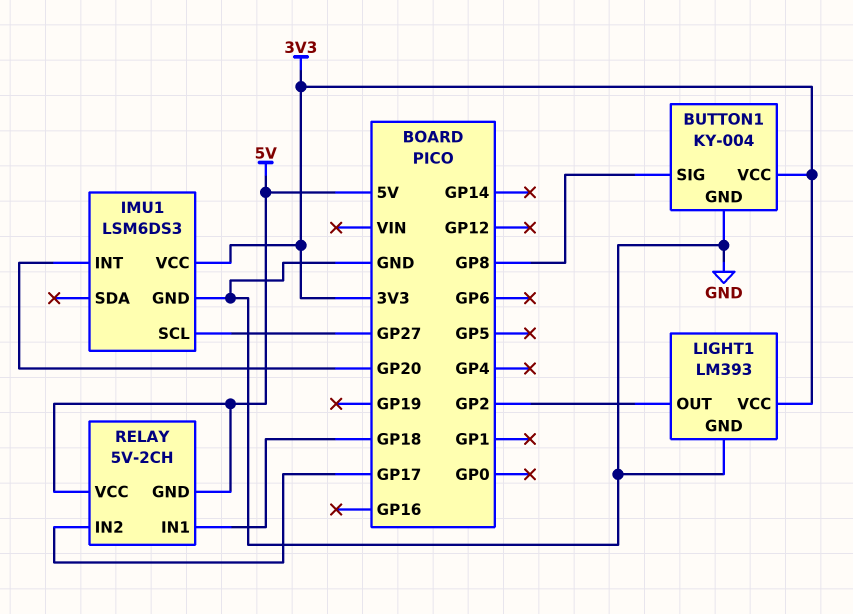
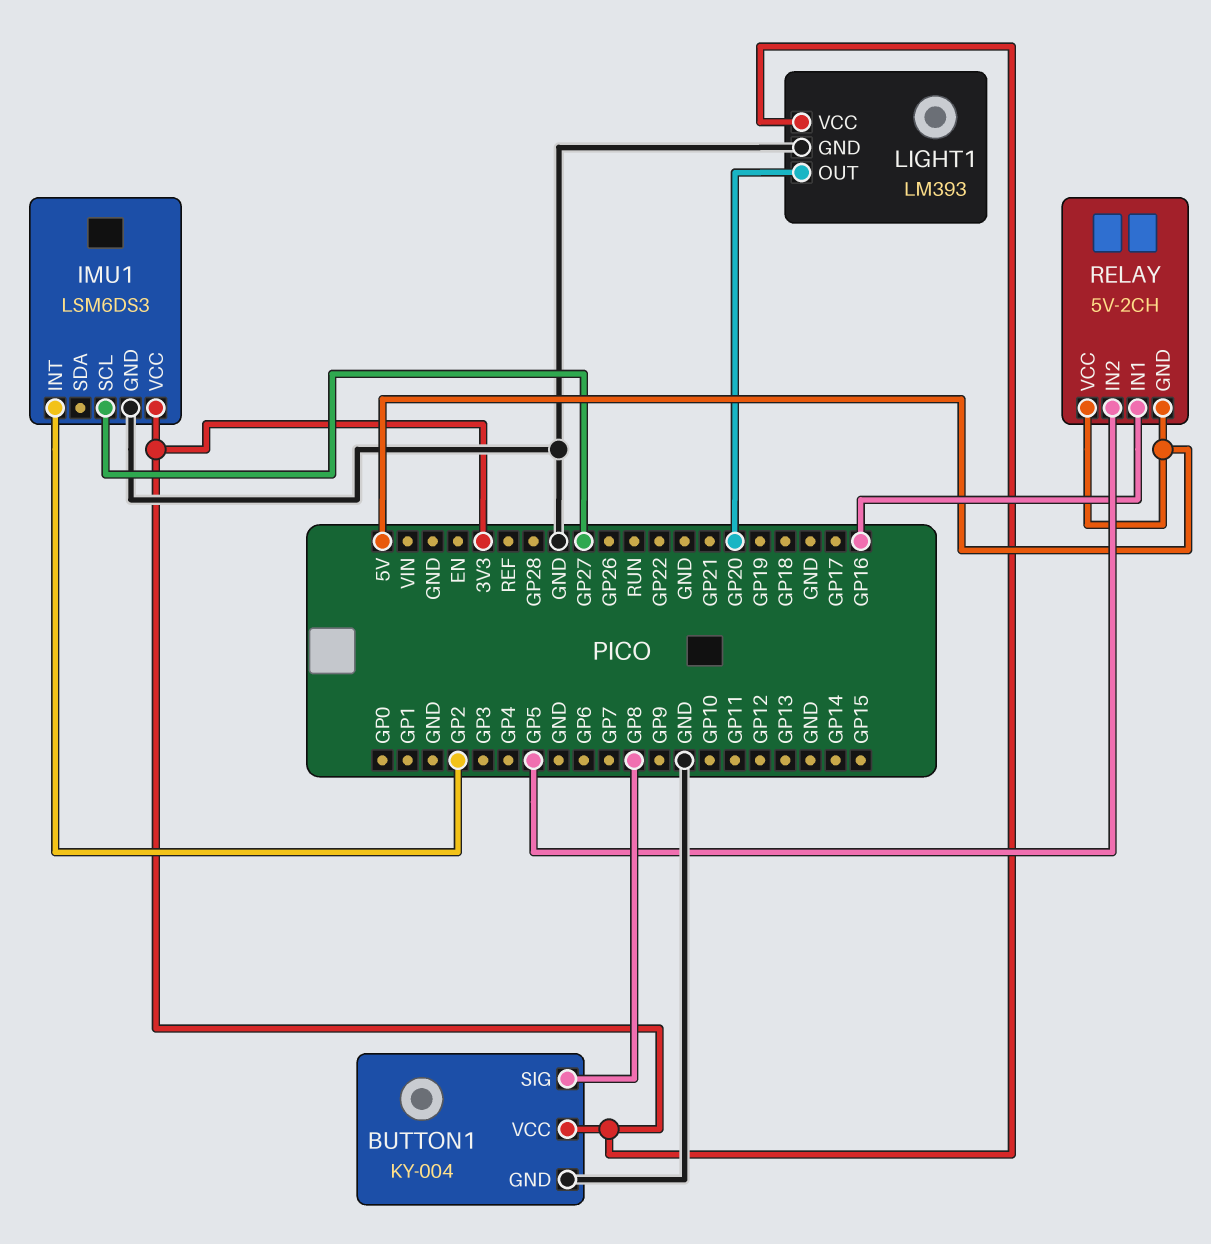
IMU1 pin INT: GP20 -> GP2
LIGHT1 pin OUT: GP2 -> GP20
RELAY pin IN1: GP18 -> GP16
RELAY pin IN2: GP17 -> GP5

